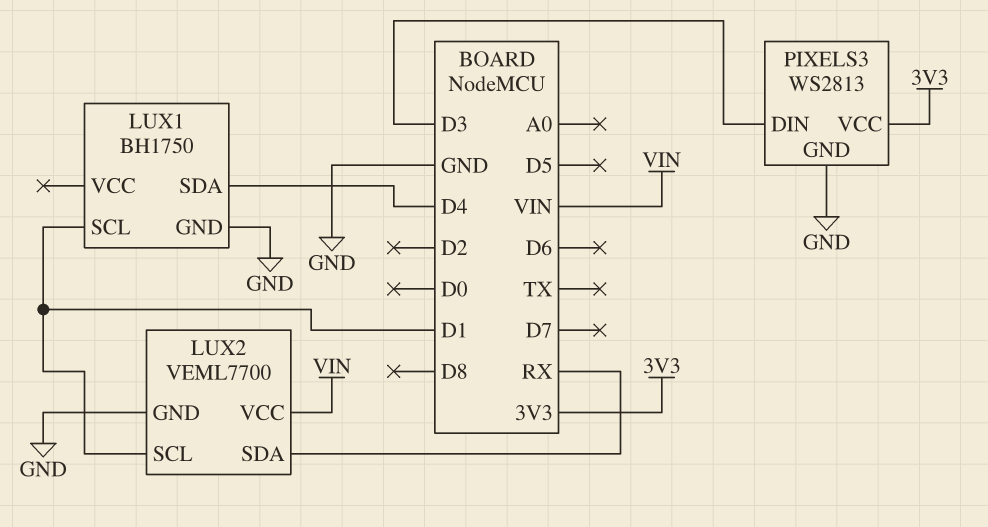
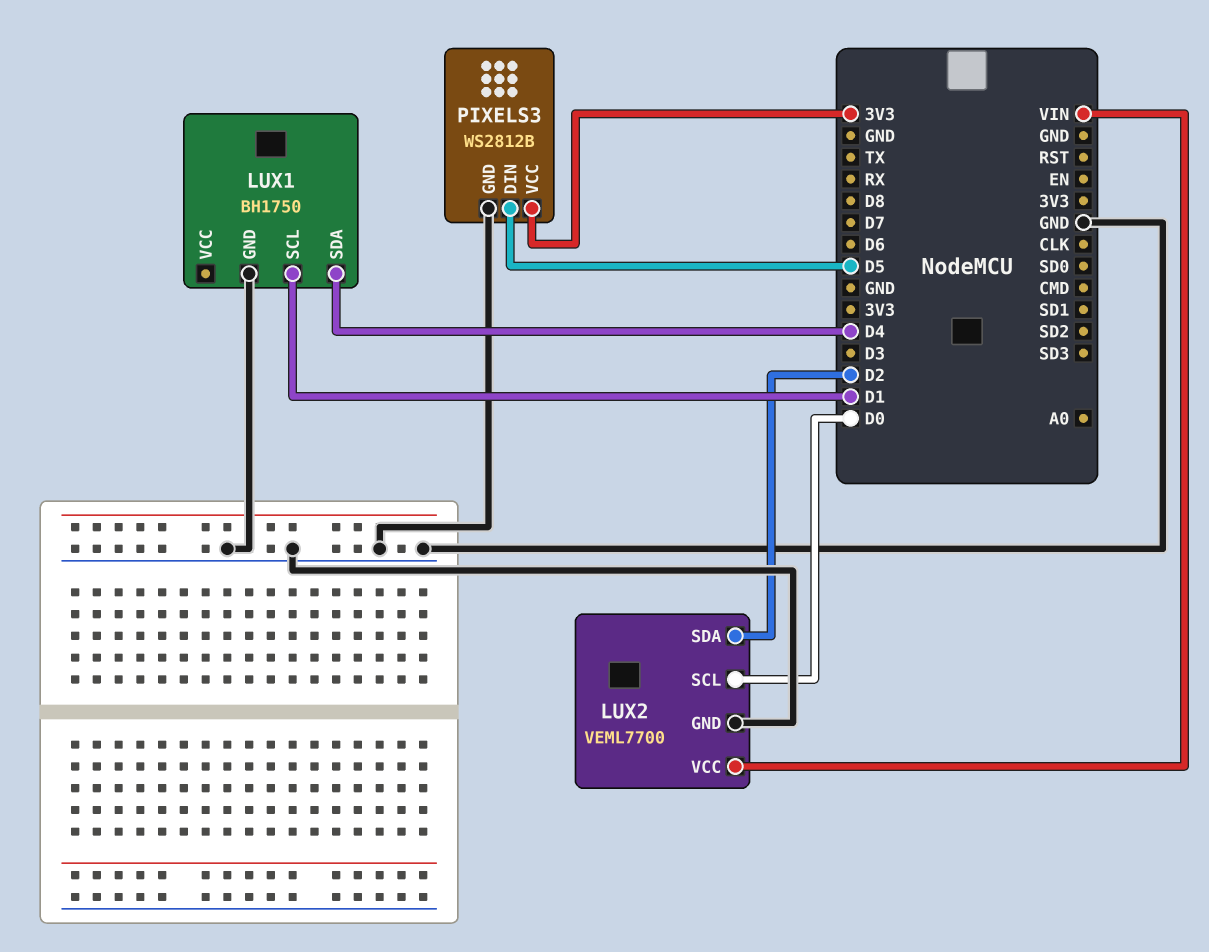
LUX2 pin SCL: D1 -> D0
LUX2 pin SDA: RX -> D2
PIXELS3: WS2813 -> WS2812B
PIXELS3 pin DIN: D3 -> D5

